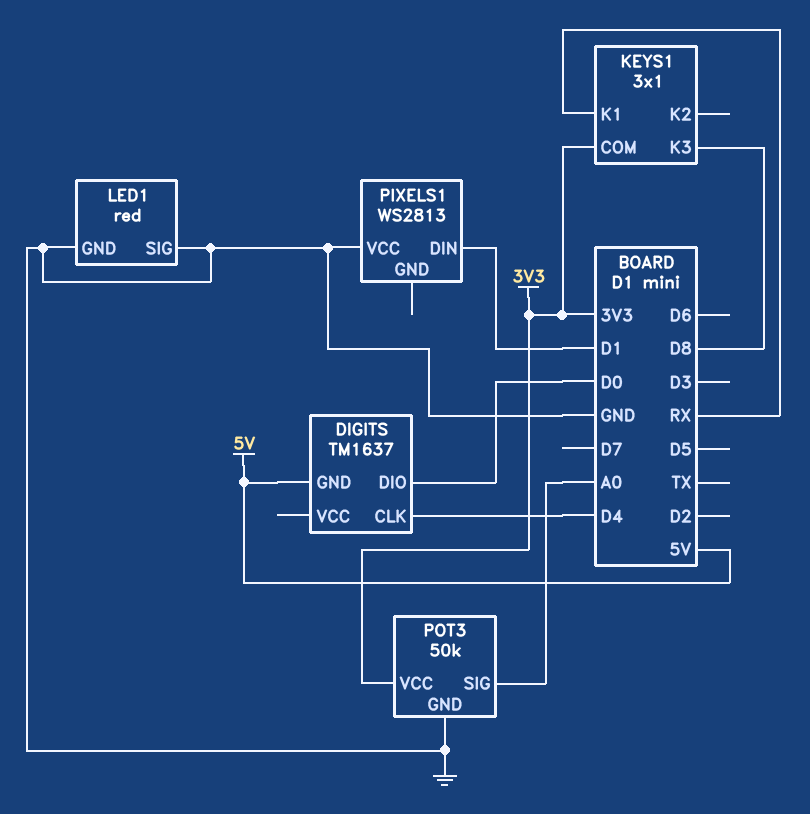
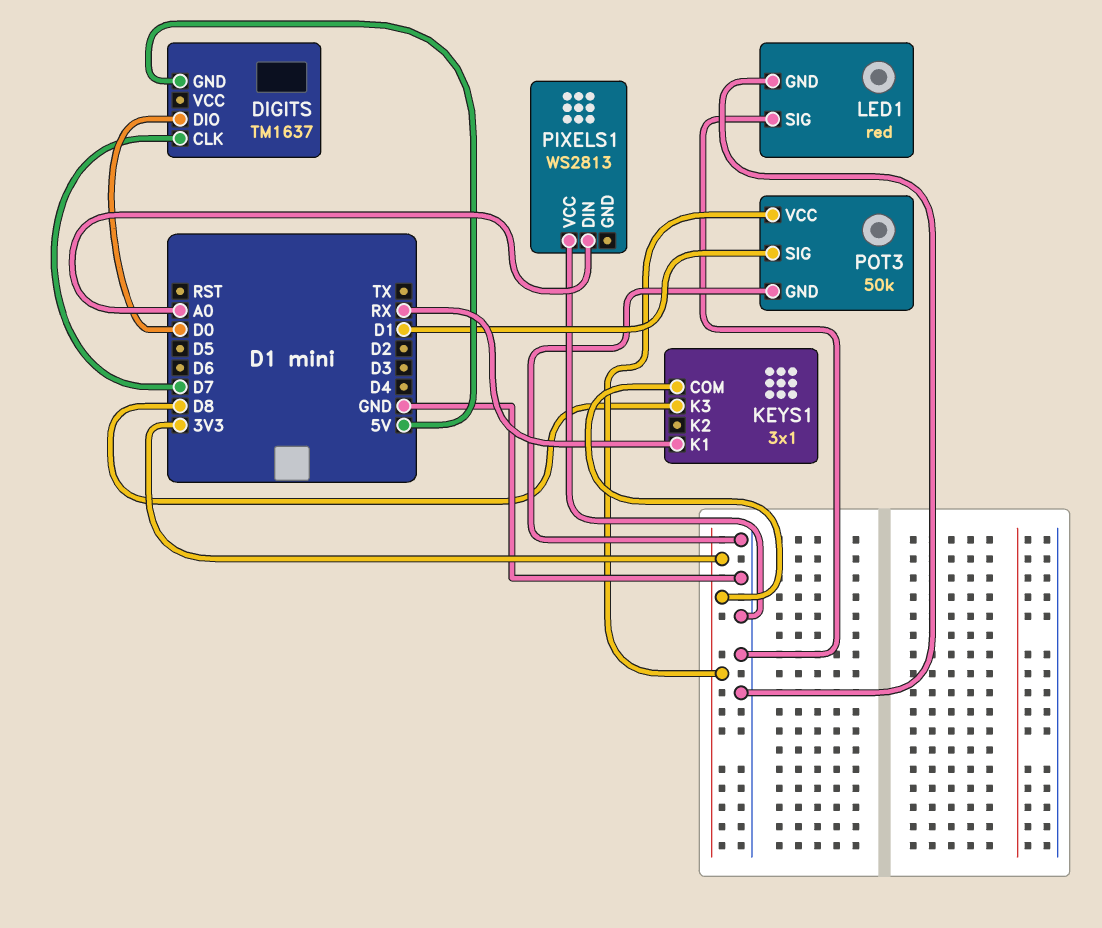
DIGITS pin CLK: D4 -> D7
PIXELS1 pin DIN: D1 -> A0
POT3 pin SIG: A0 -> D1

